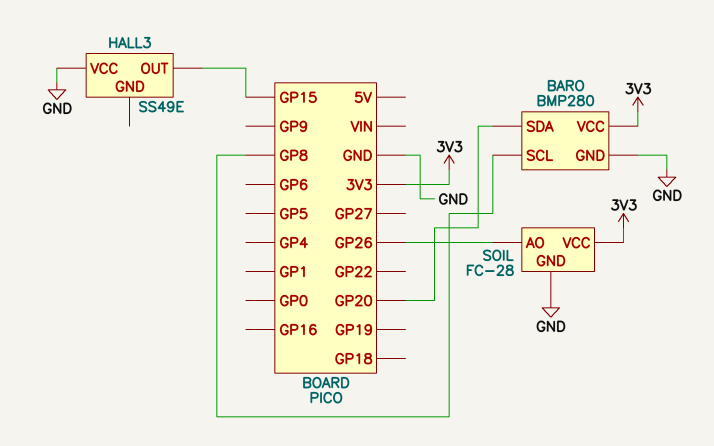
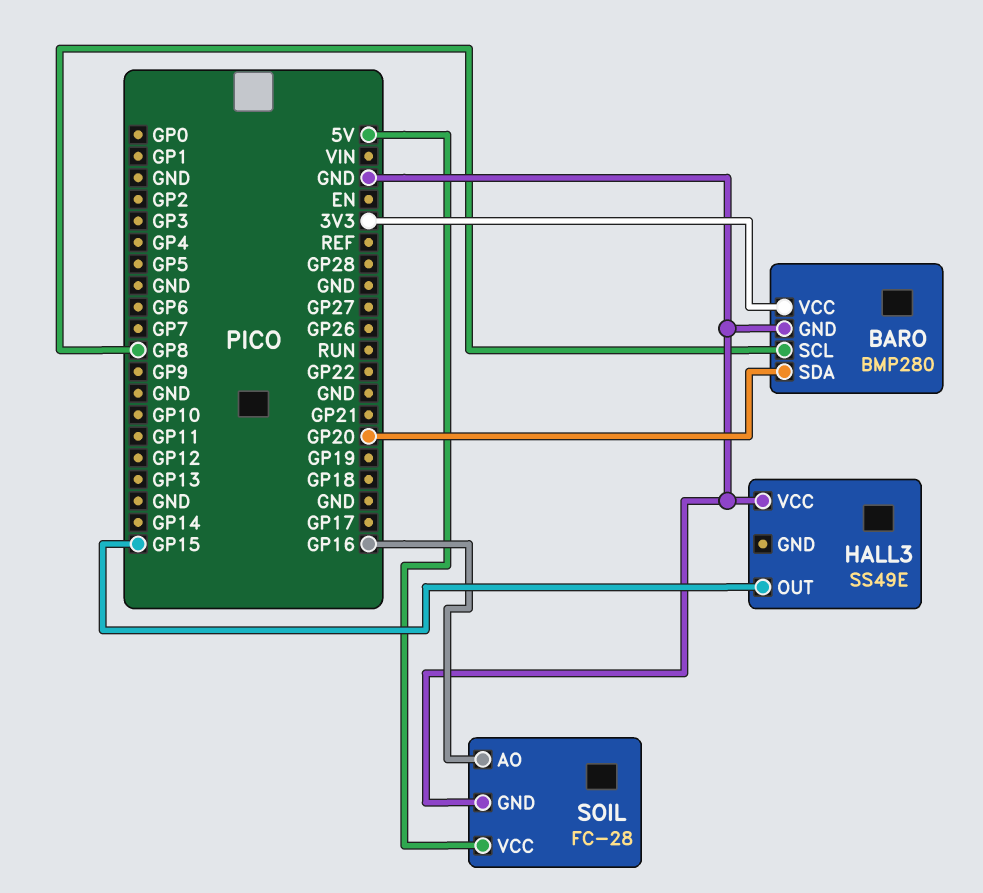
SOIL pin AO: GP26 -> GP16
SOIL pin VCC: 3V3 -> 5V

